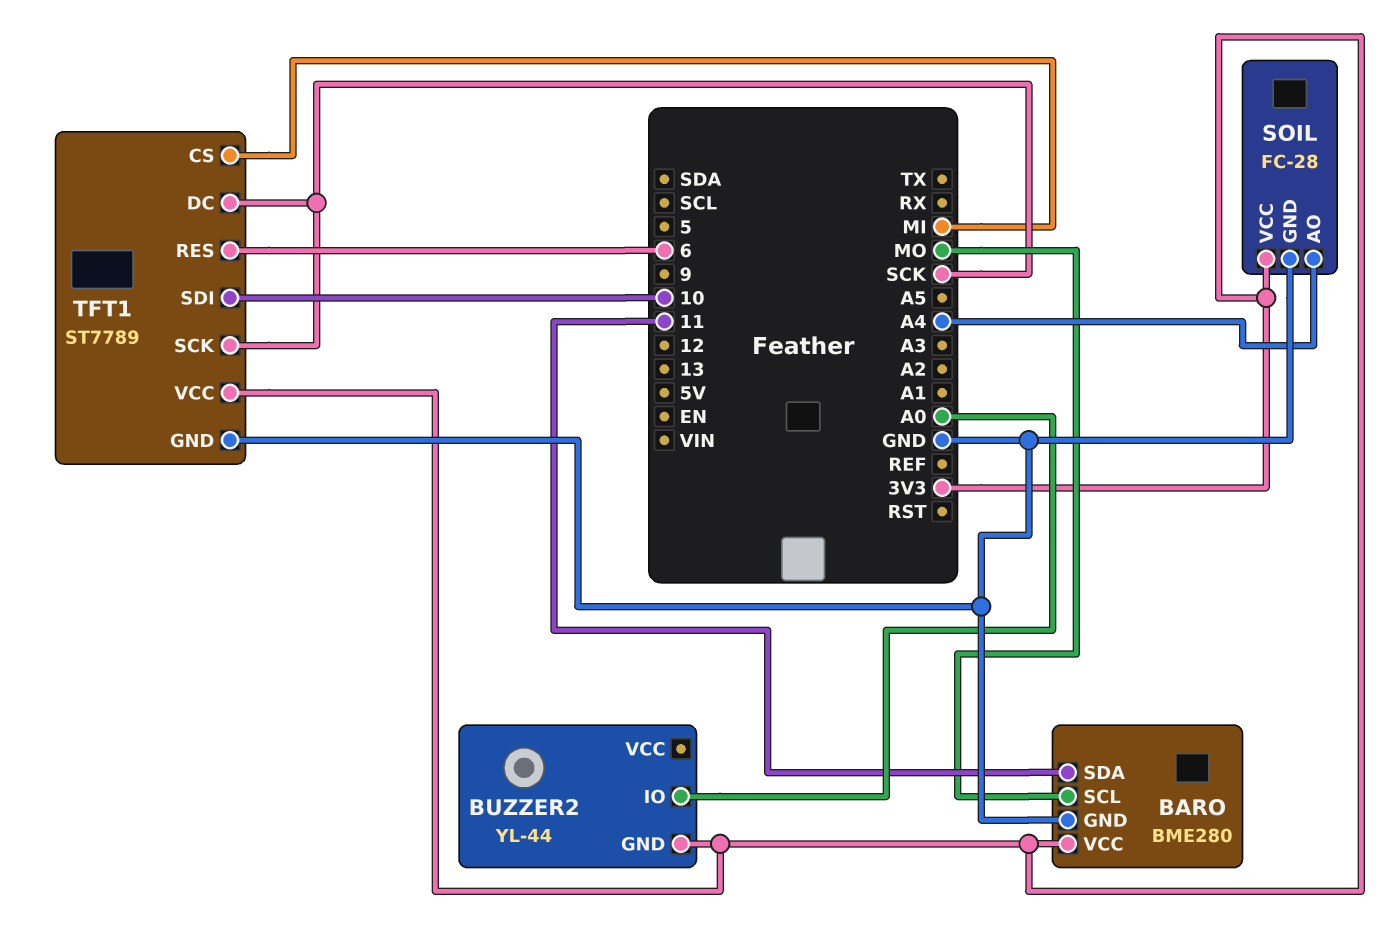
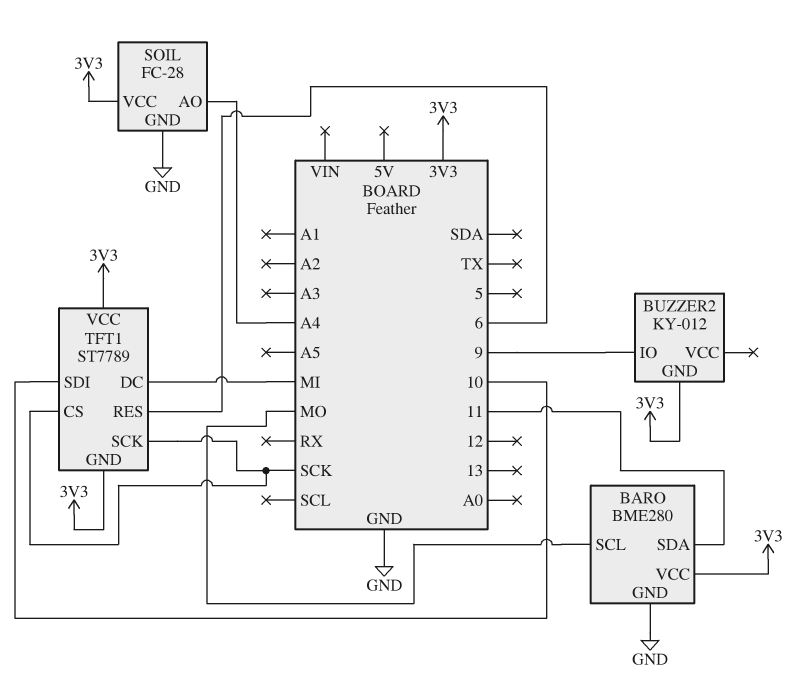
BUZZER2: YL-44 -> KY-012
BUZZER2 pin IO: A0 -> 9
TFT1 pin CS: MI -> SCK
TFT1 pin DC: SCK -> MI
TFT1 pin GND: GND -> 3V3

